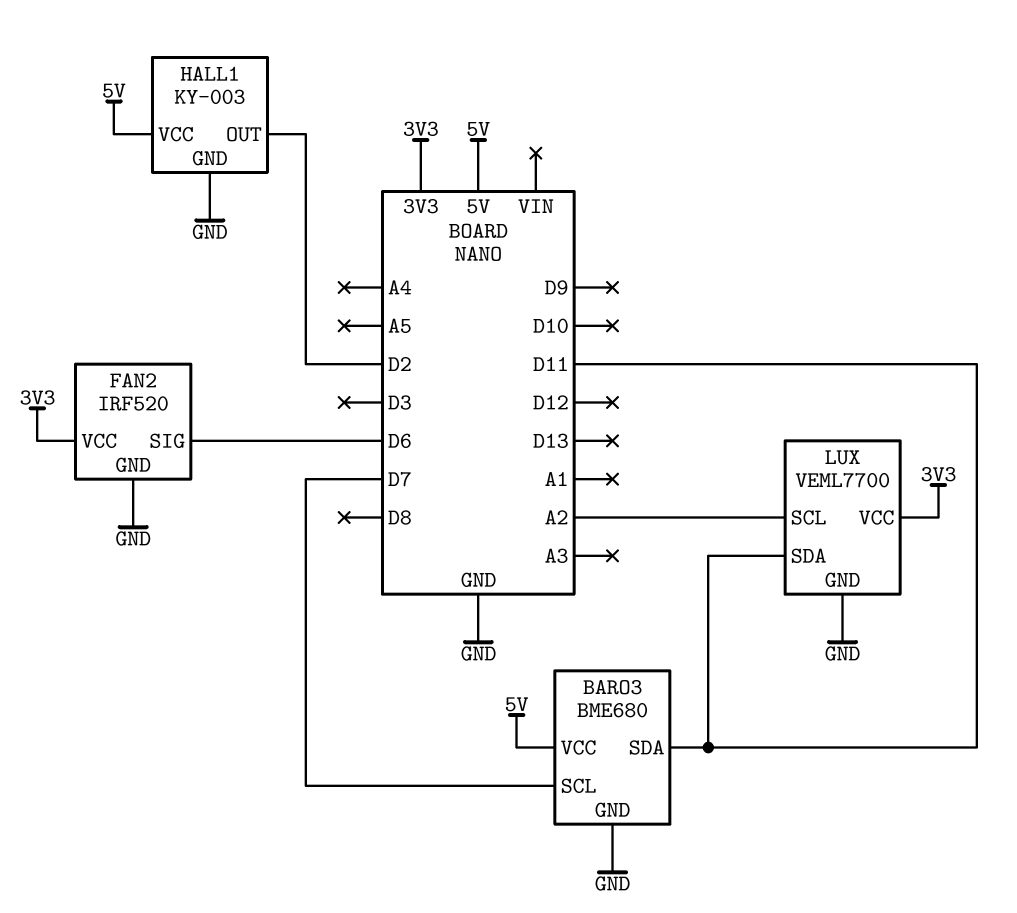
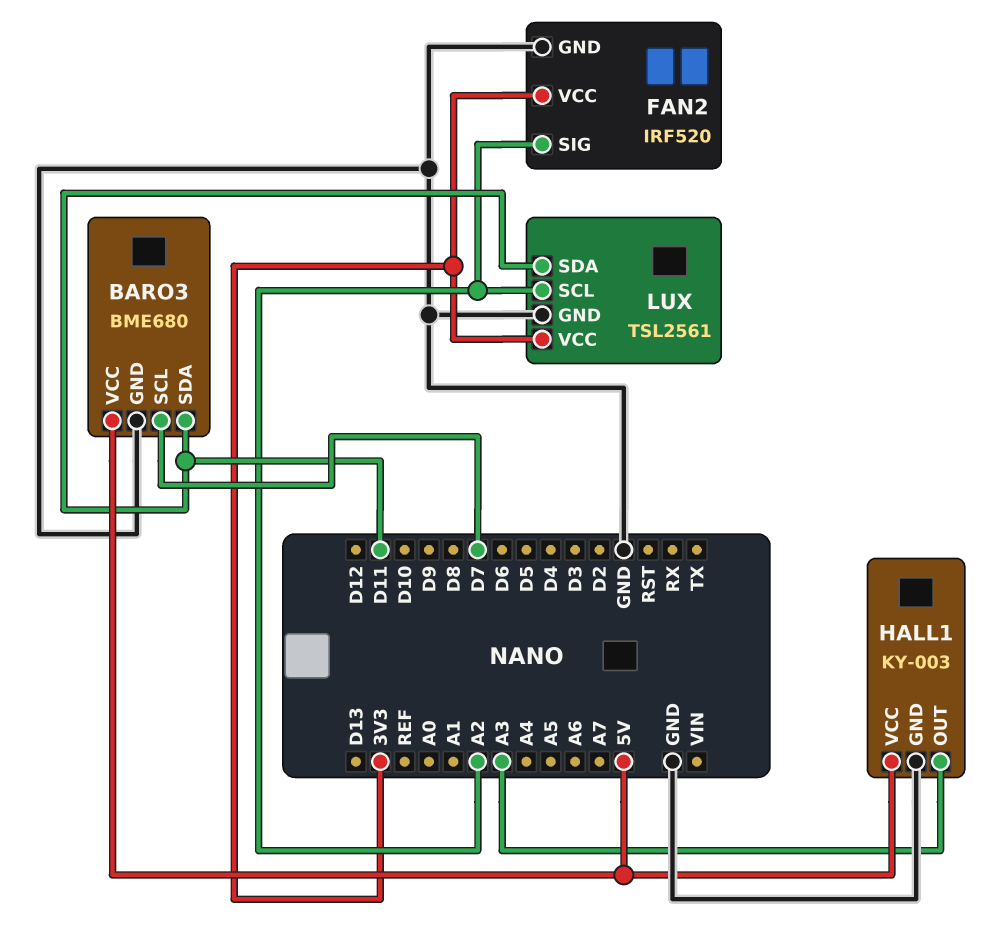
FAN2 pin SIG: D6 -> A2
HALL1 pin OUT: D2 -> A3
LUX: VEML7700 -> TSL2561

